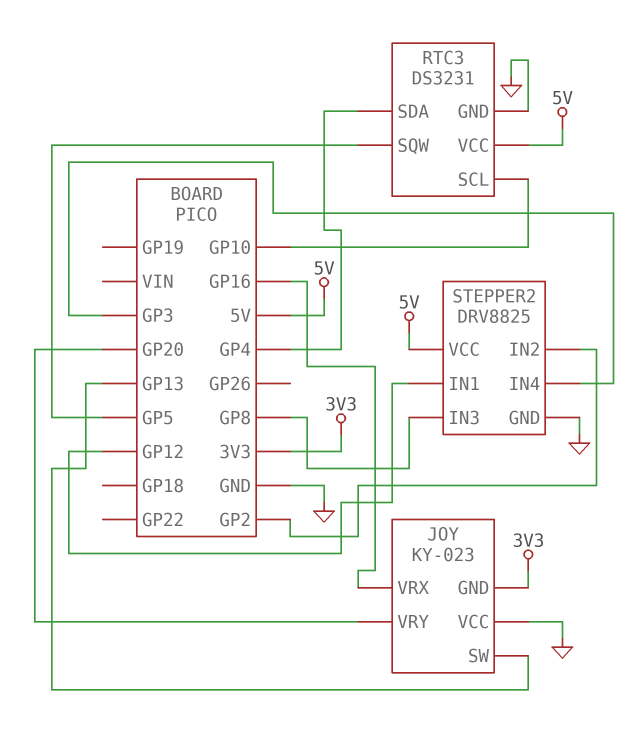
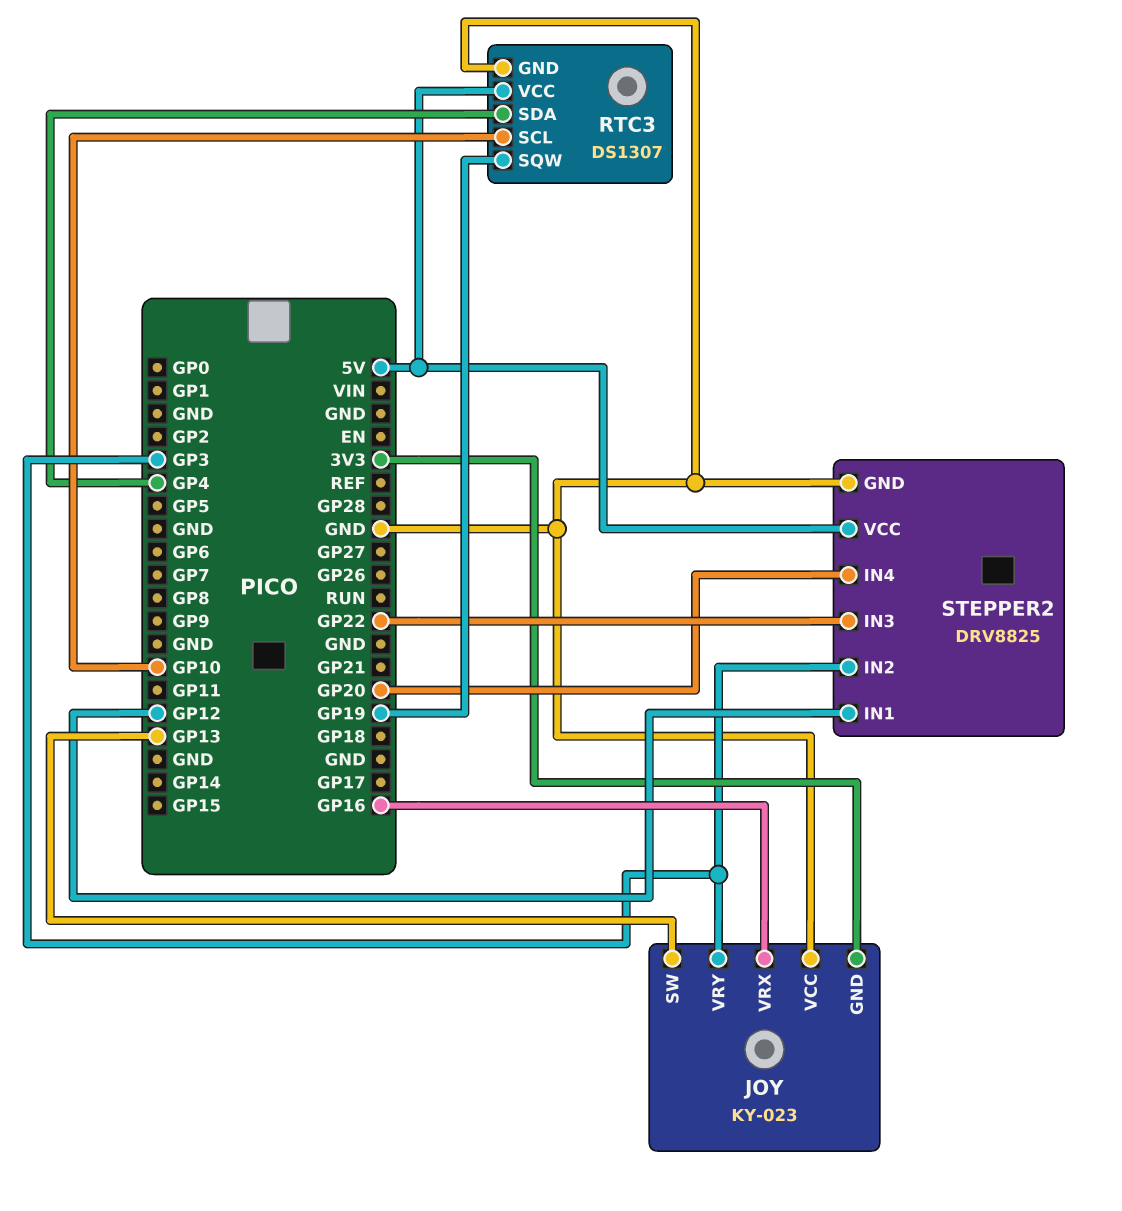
JOY pin VRY: GP20 -> GP3
RTC3: DS3231 -> DS1307
RTC3 pin SQW: GP5 -> GP19
STEPPER2 pin IN2: GP2 -> GP3
STEPPER2 pin IN3: GP8 -> GP22
STEPPER2 pin IN4: GP3 -> GP20

